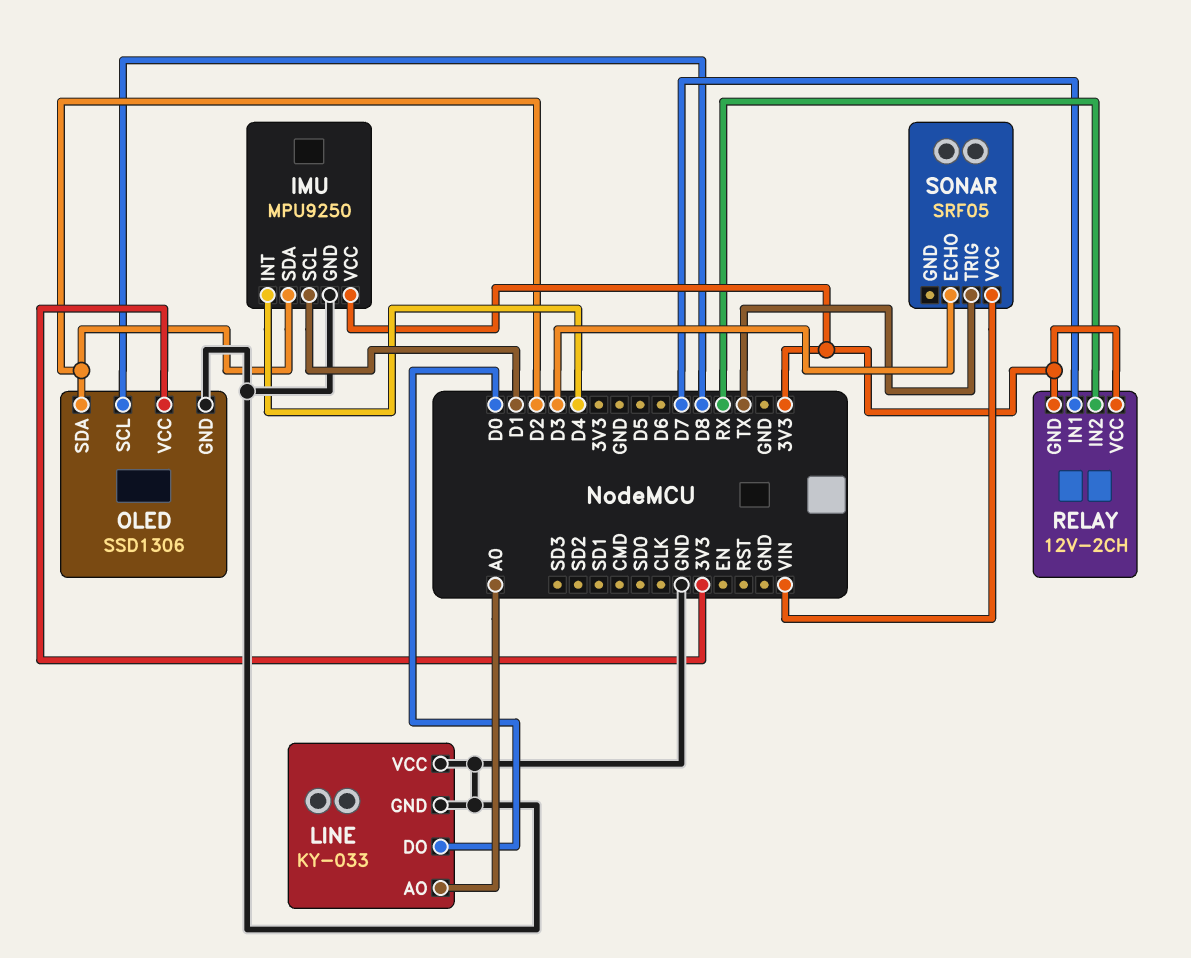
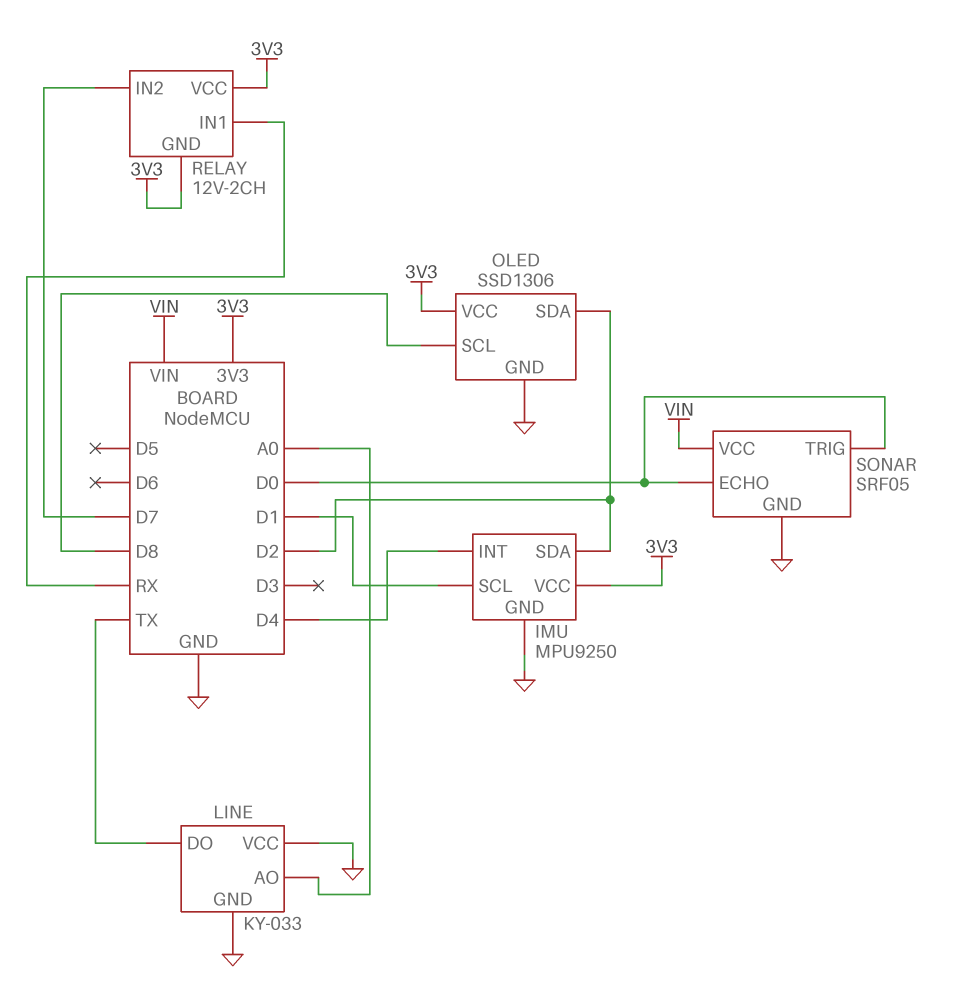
LINE pin DO: D0 -> TX
RELAY pin IN1: D7 -> RX
RELAY pin IN2: RX -> D7
SONAR pin ECHO: D3 -> D0
SONAR pin GND: none -> GND
SONAR pin TRIG: TX -> D0

